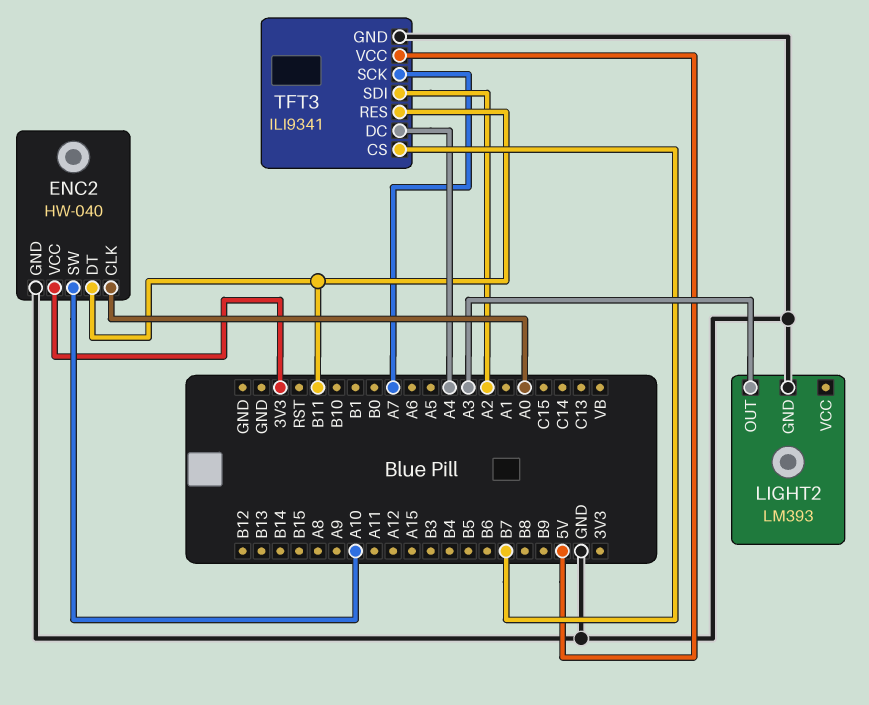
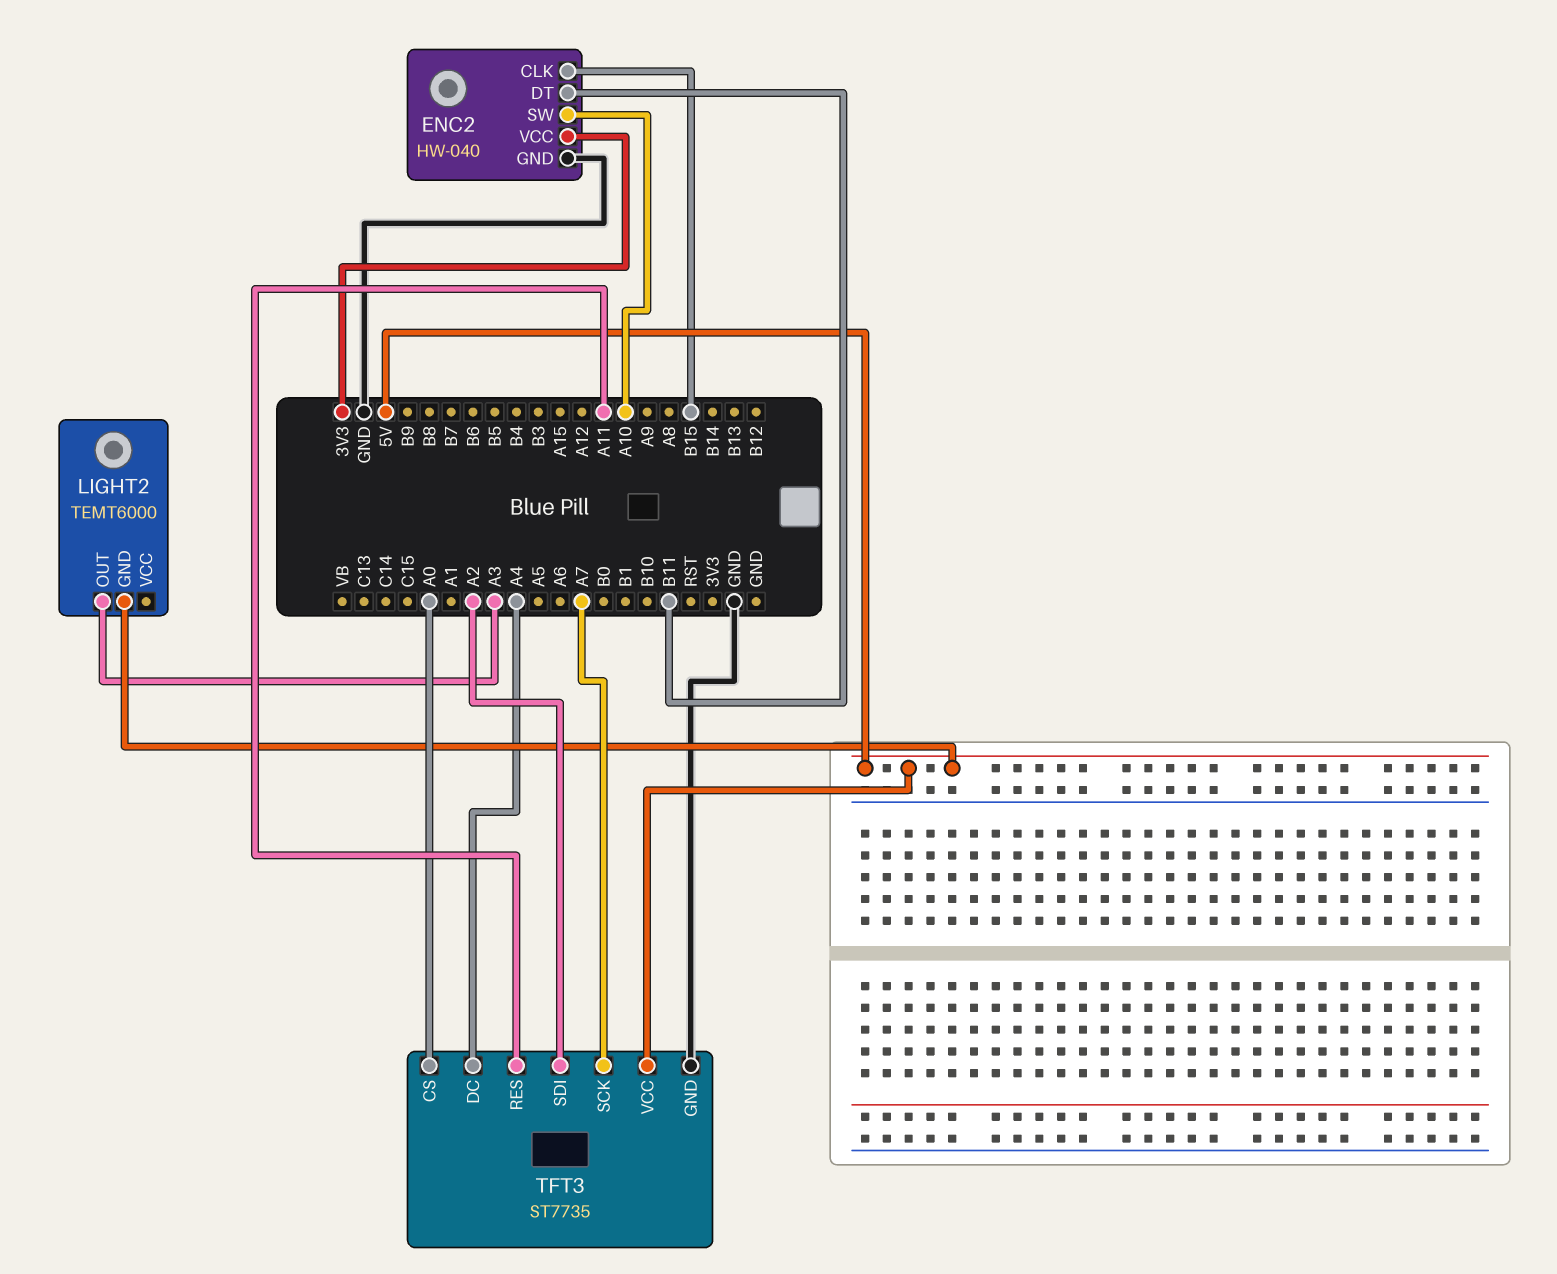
ENC2 pin CLK: A0 -> B15
LIGHT2: LM393 -> TEMT6000
LIGHT2 pin GND: GND -> 5V
TFT3: ILI9341 -> ST7735
TFT3 pin CS: B7 -> A0
TFT3 pin RES: B11 -> A11

